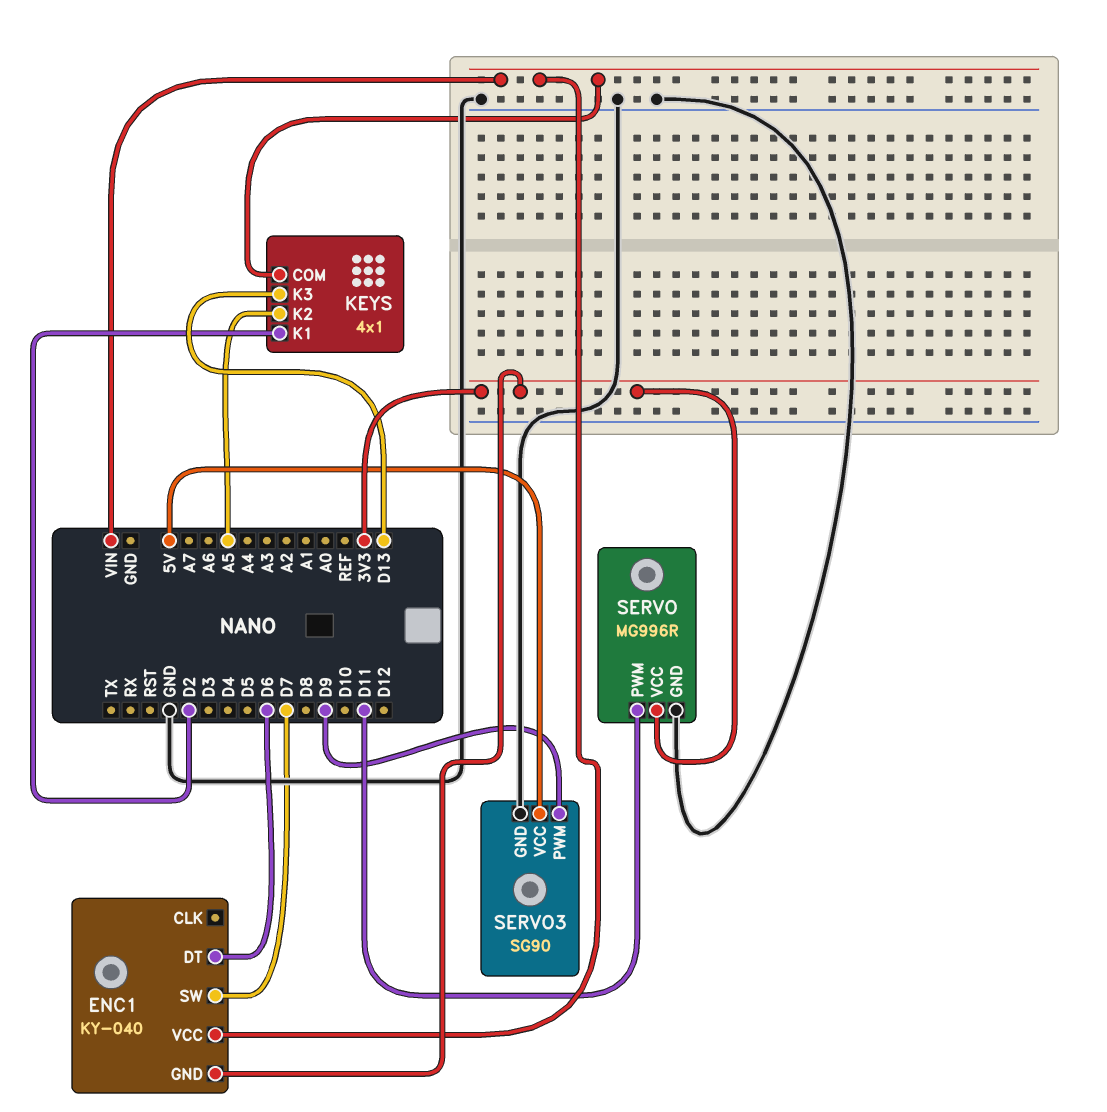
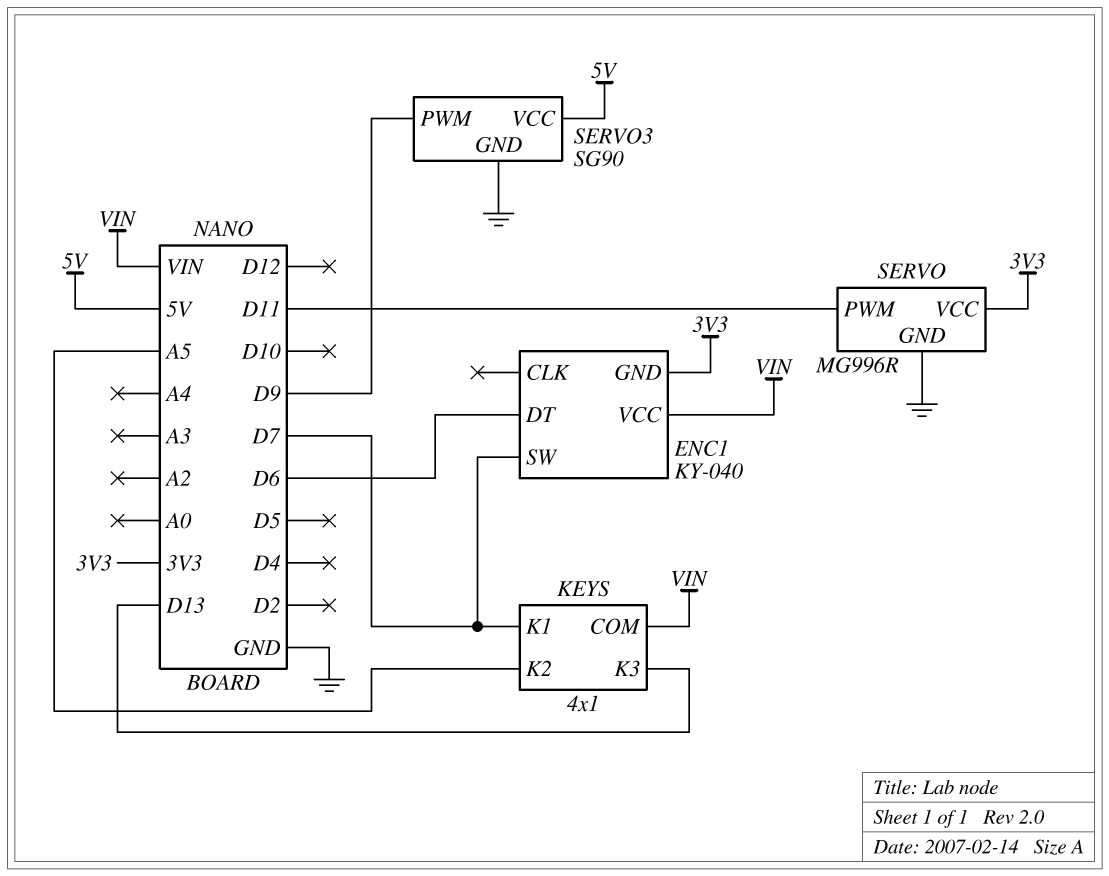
KEYS pin K1: D2 -> D7

